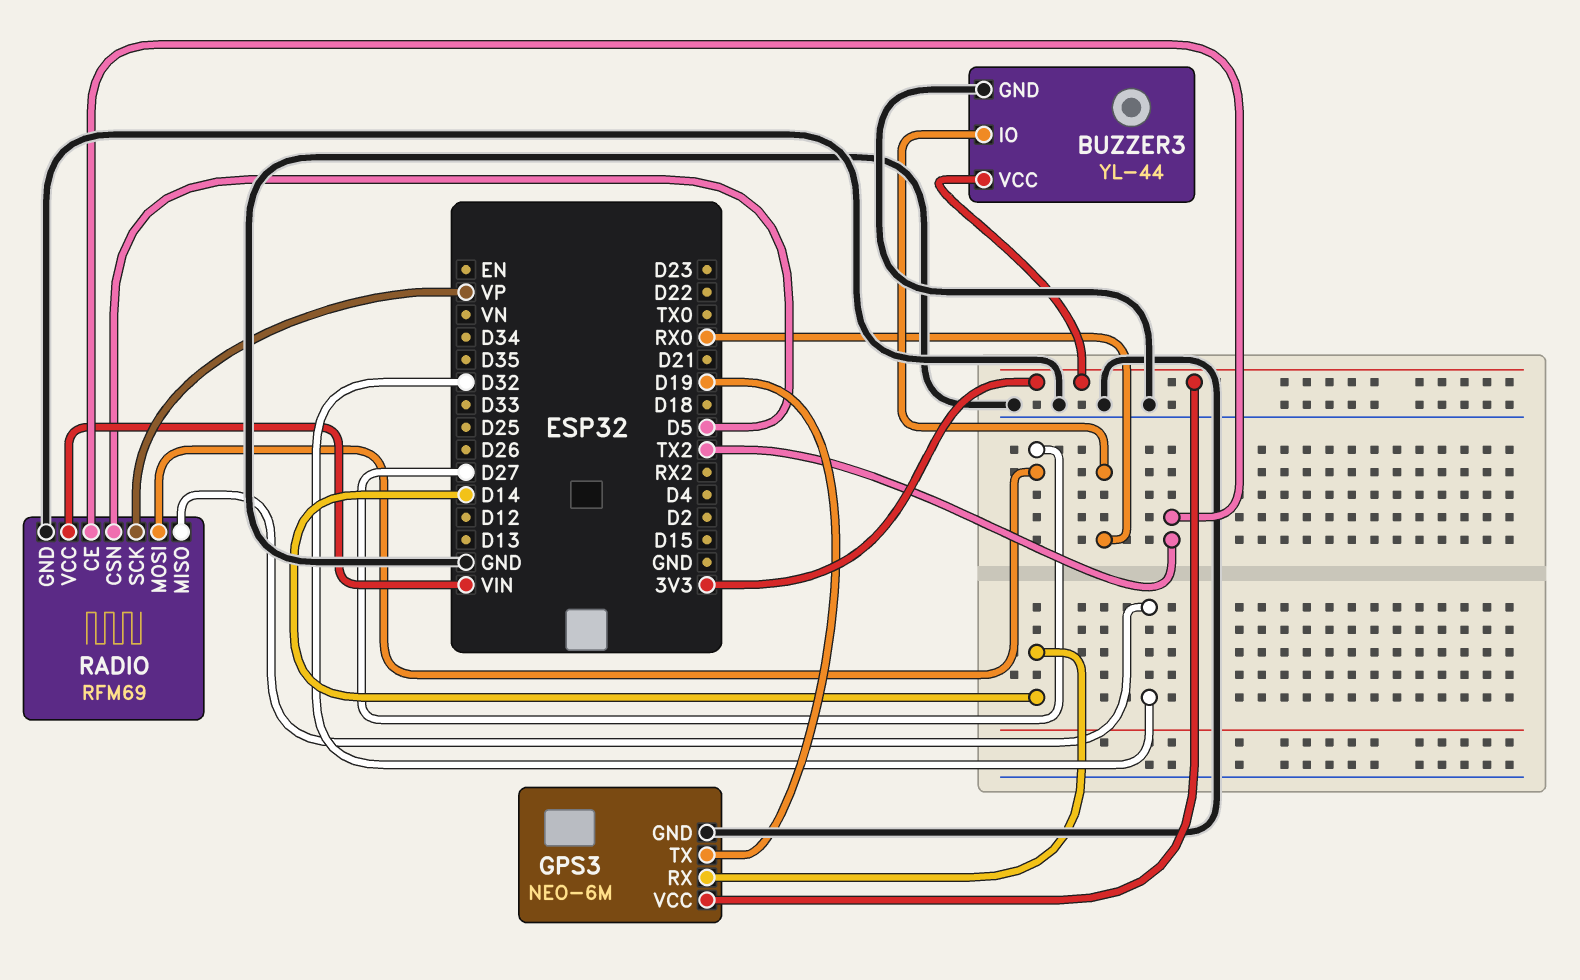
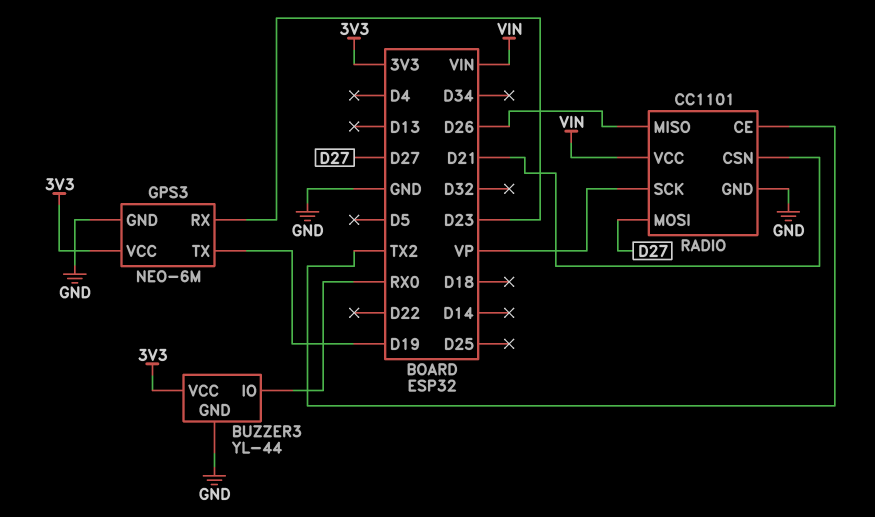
GPS3 pin RX: D14 -> D23
RADIO: RFM69 -> CC1101
RADIO pin CSN: D5 -> D21
RADIO pin MISO: D32 -> D26

